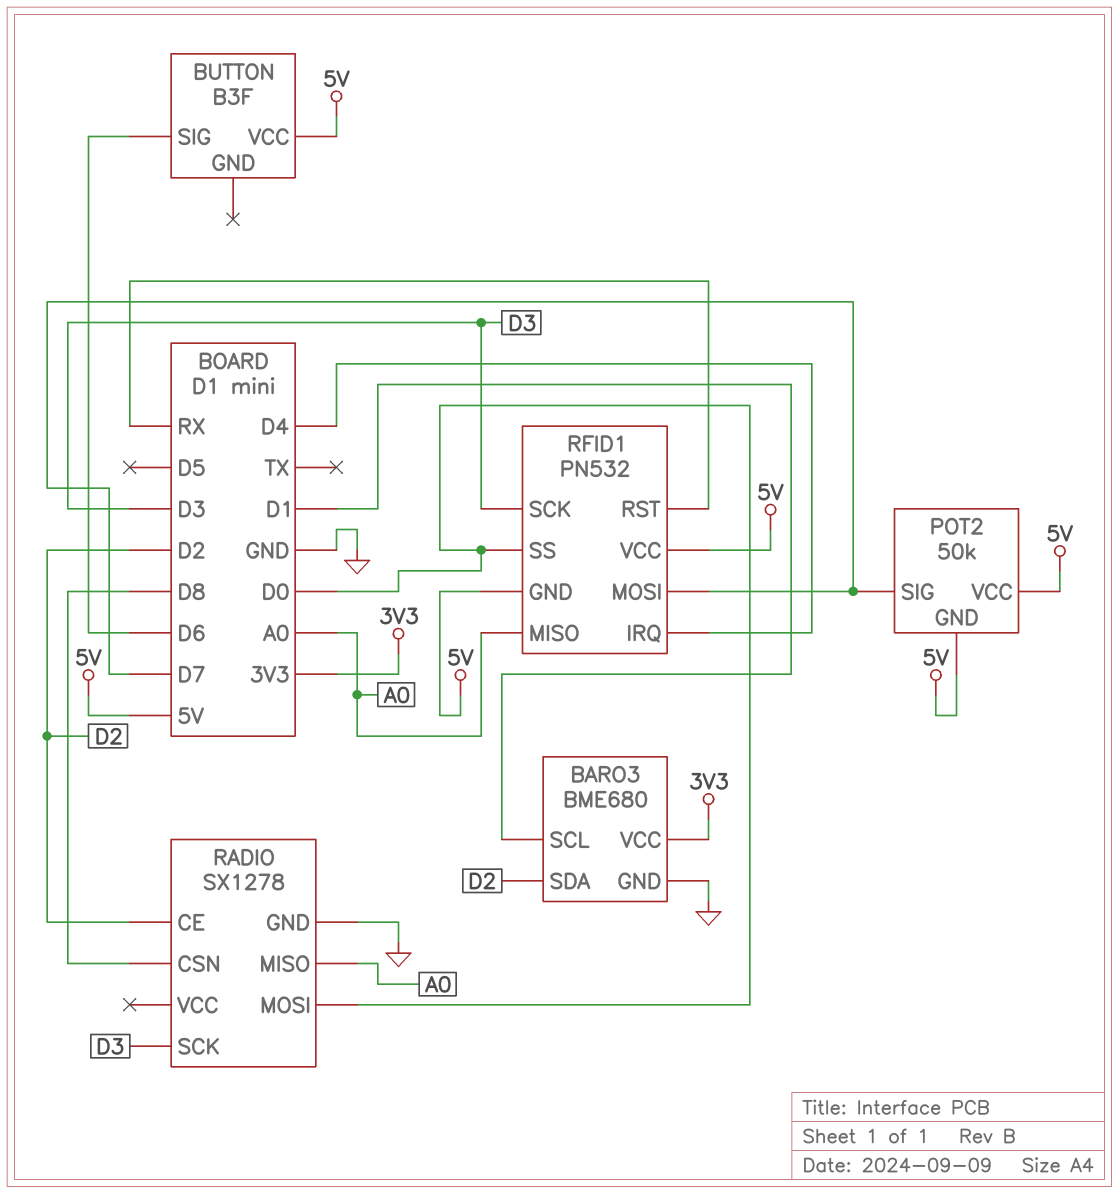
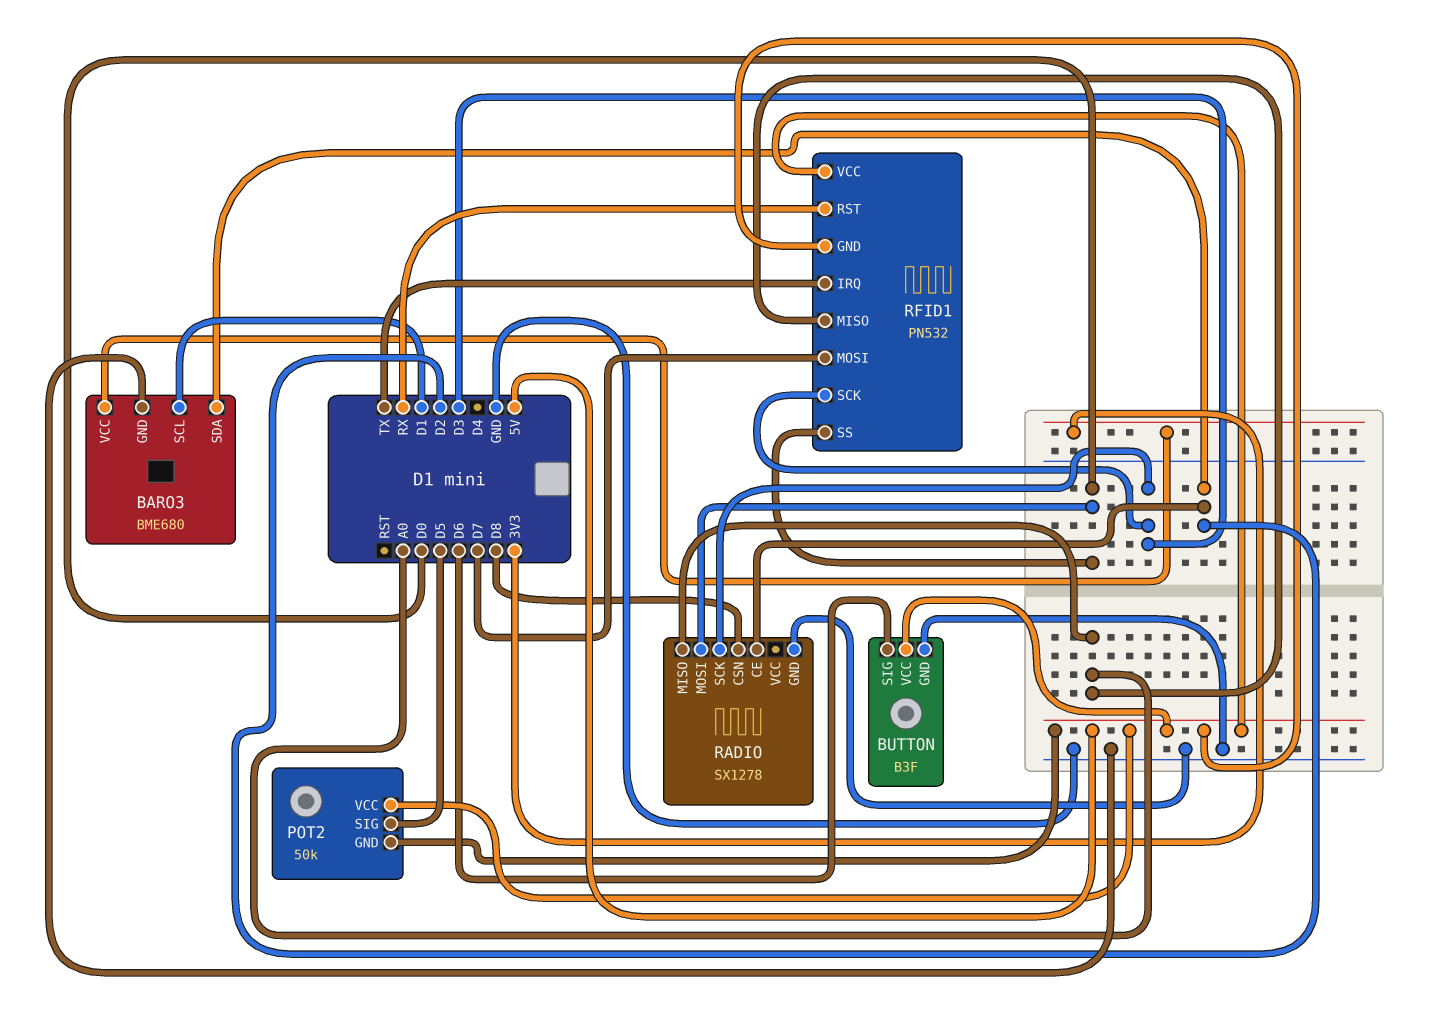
BUTTON pin GND: none -> GND
POT2 pin SIG: D7 -> D5
RFID1 pin IRQ: D4 -> TX

